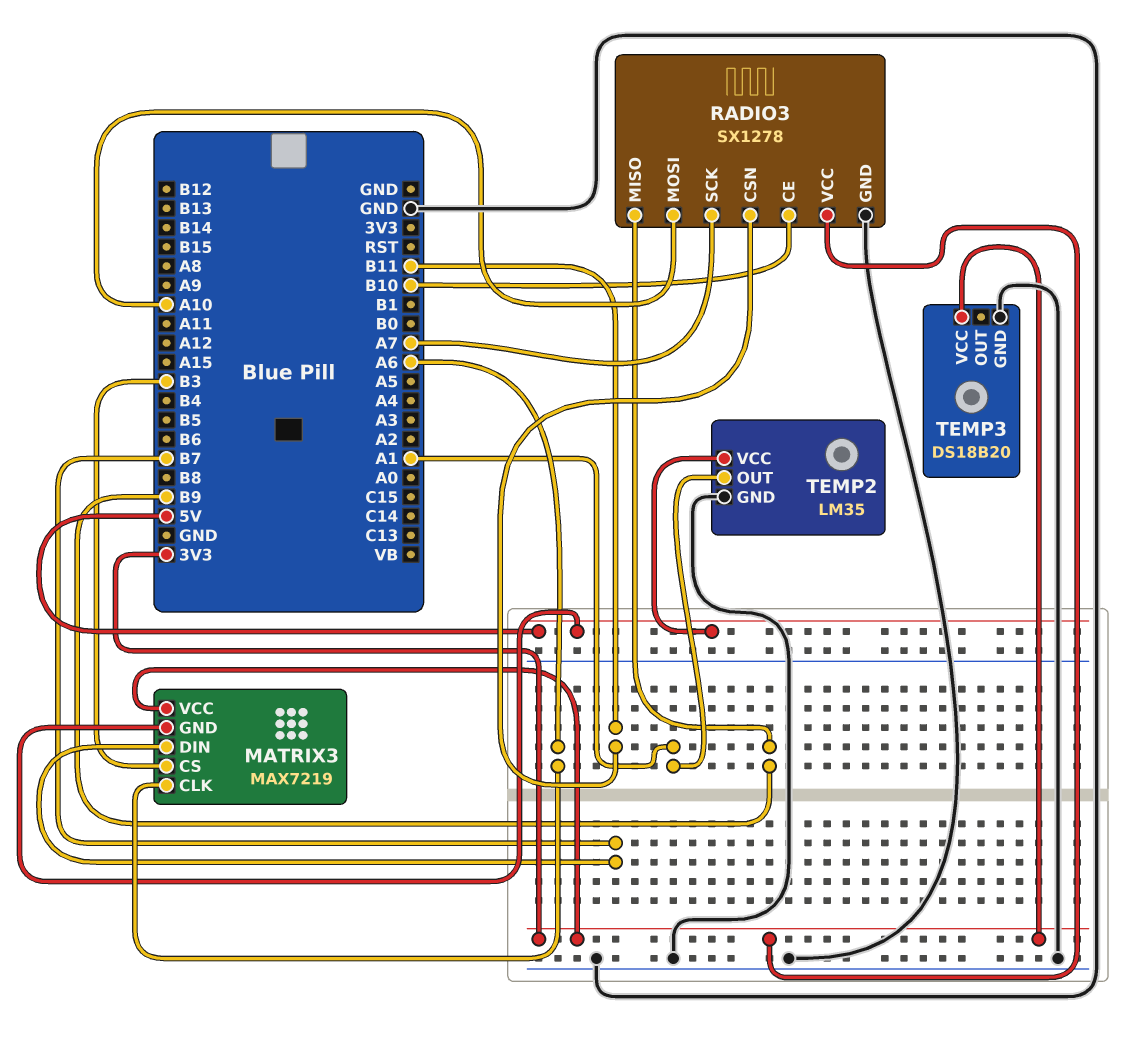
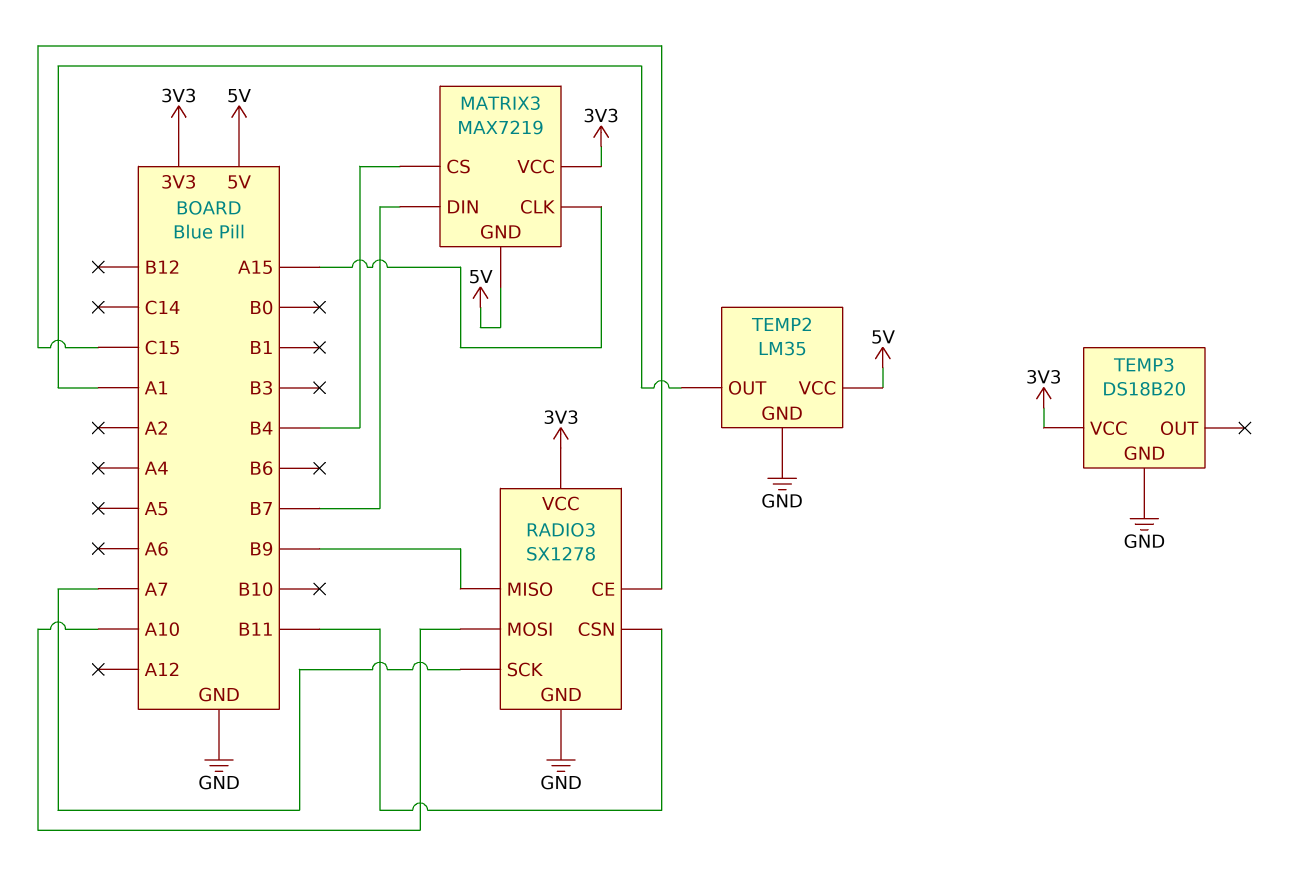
MATRIX3 pin CLK: A6 -> A15
MATRIX3 pin CS: B3 -> B4
RADIO3 pin CE: B10 -> C15

